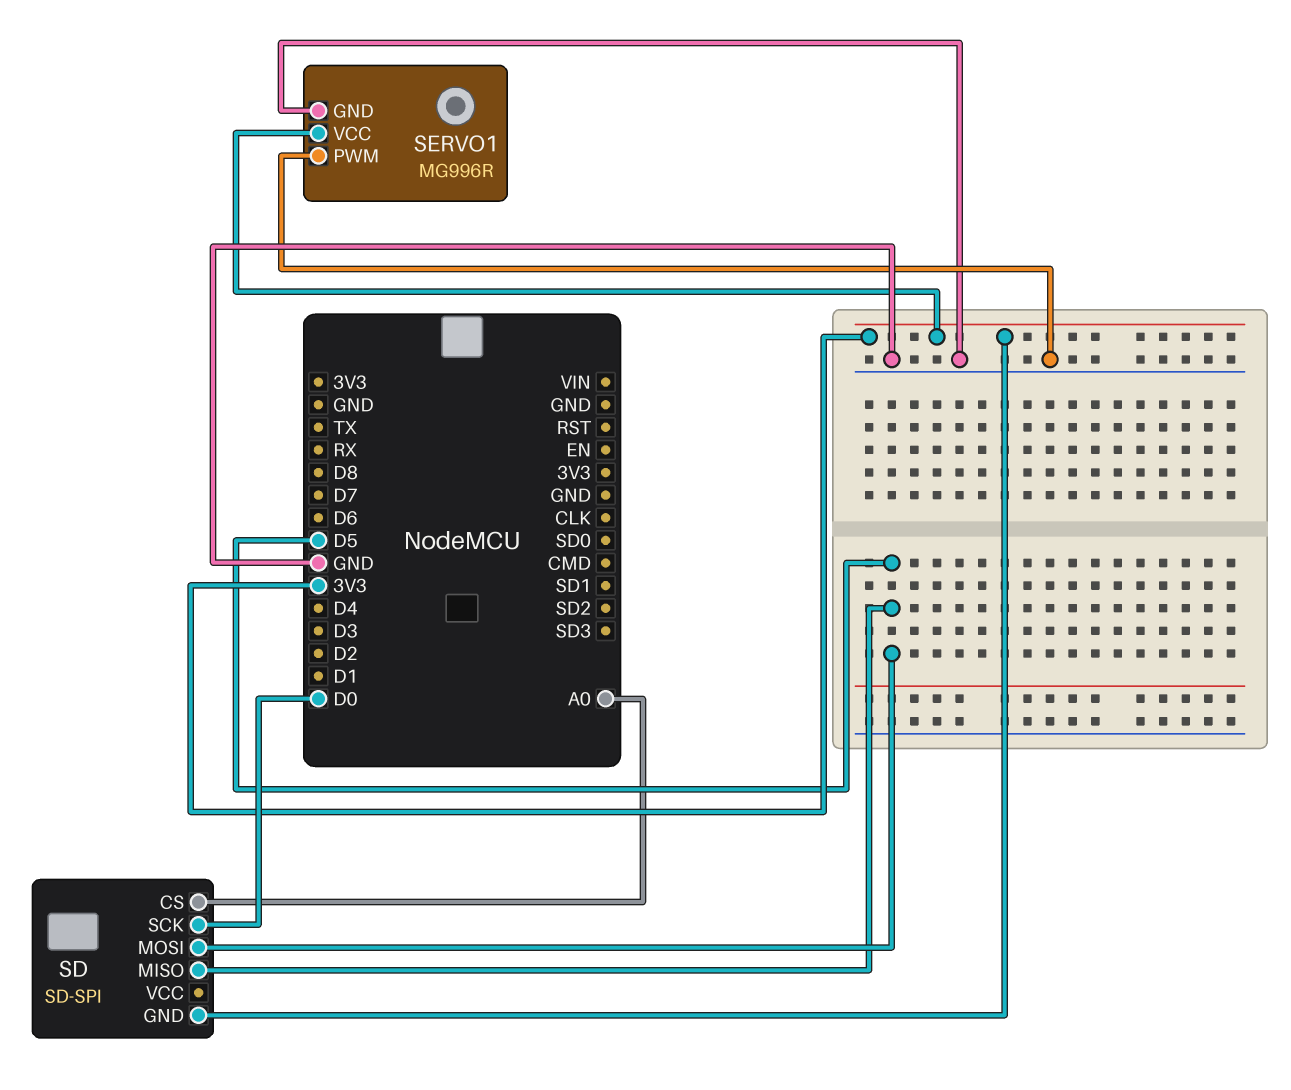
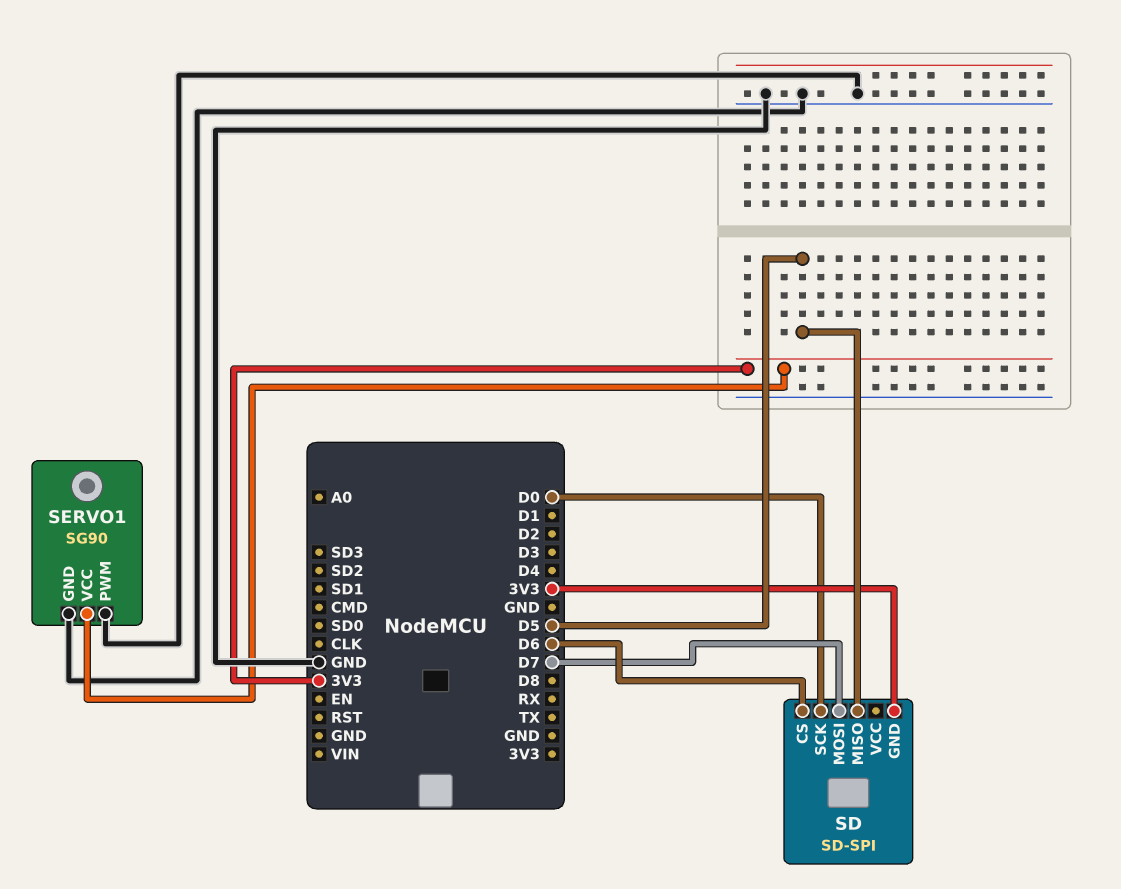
SD pin CS: A0 -> D6
SD pin MOSI: D5 -> D7
SERVO1: MG996R -> SG90

